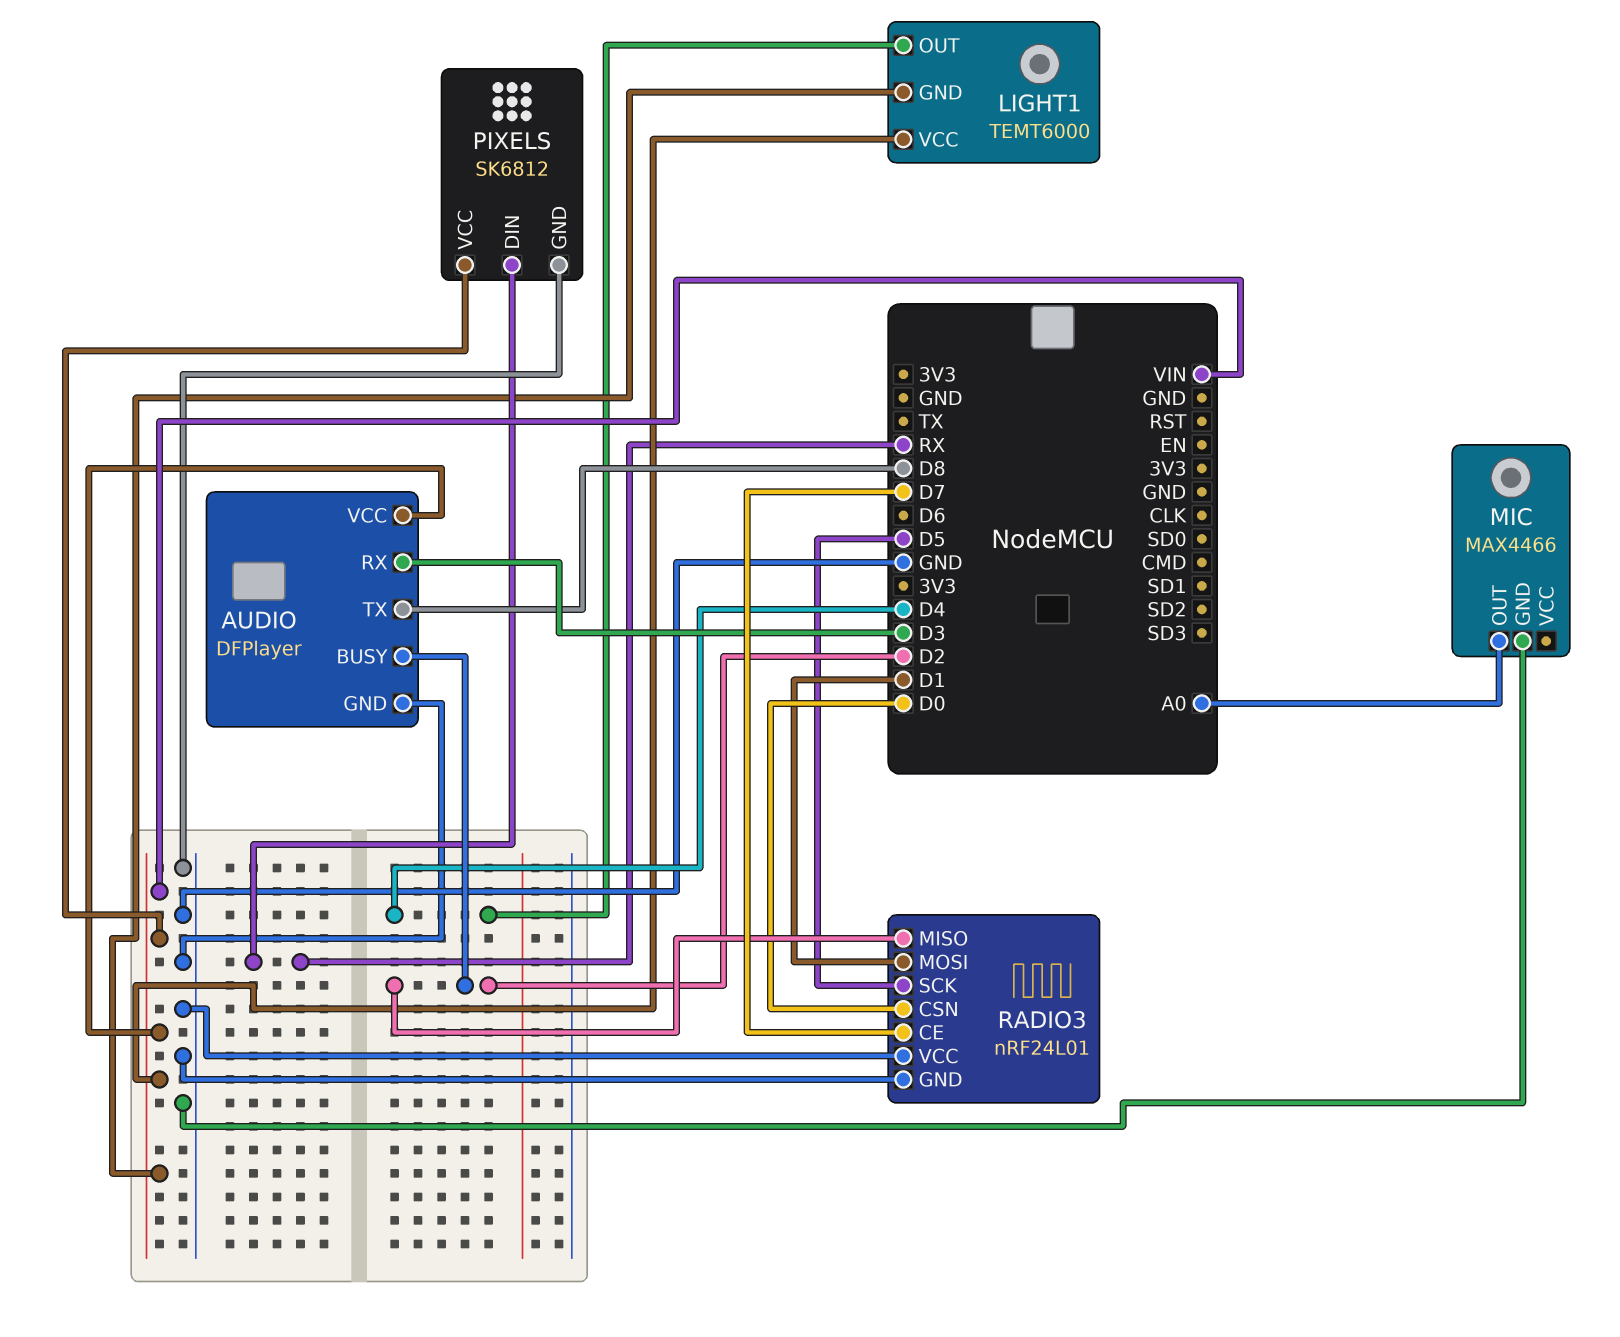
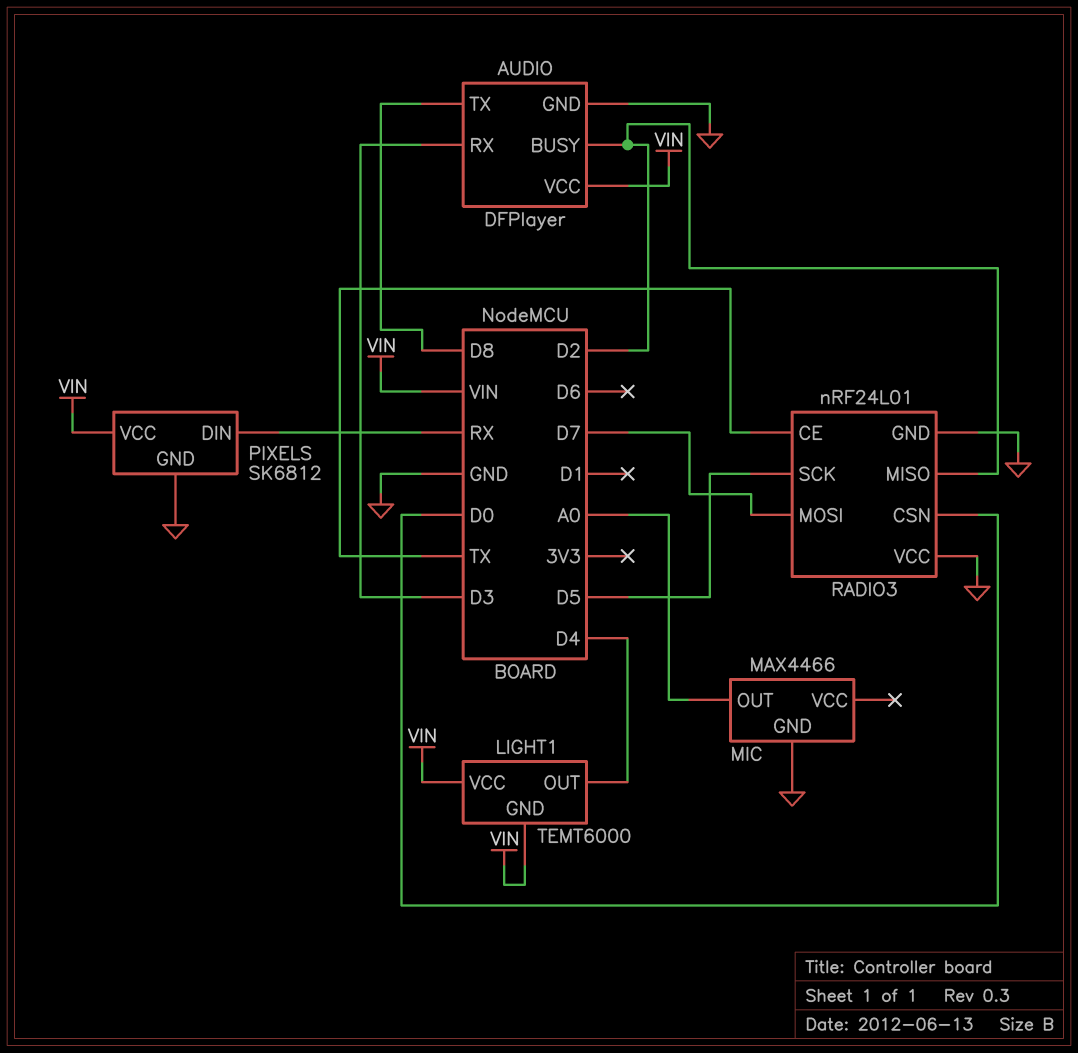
RADIO3 pin CE: D7 -> TX
RADIO3 pin MOSI: D1 -> D7

